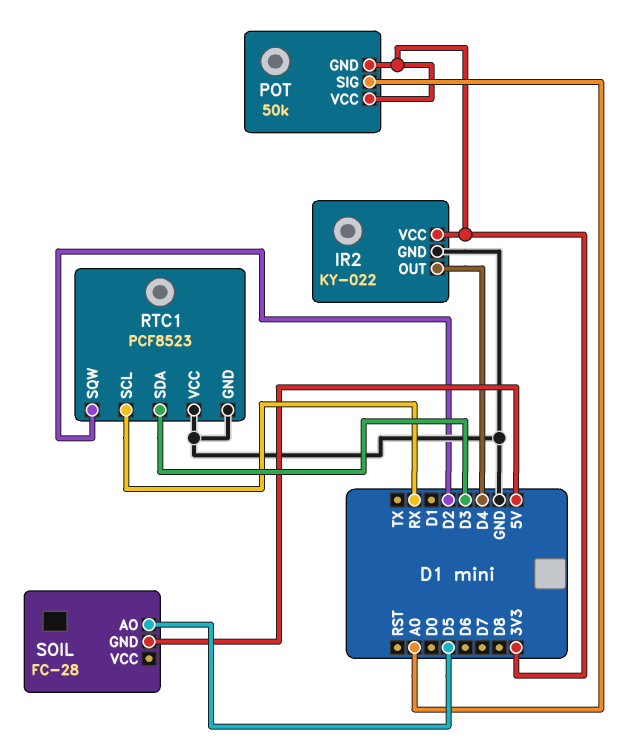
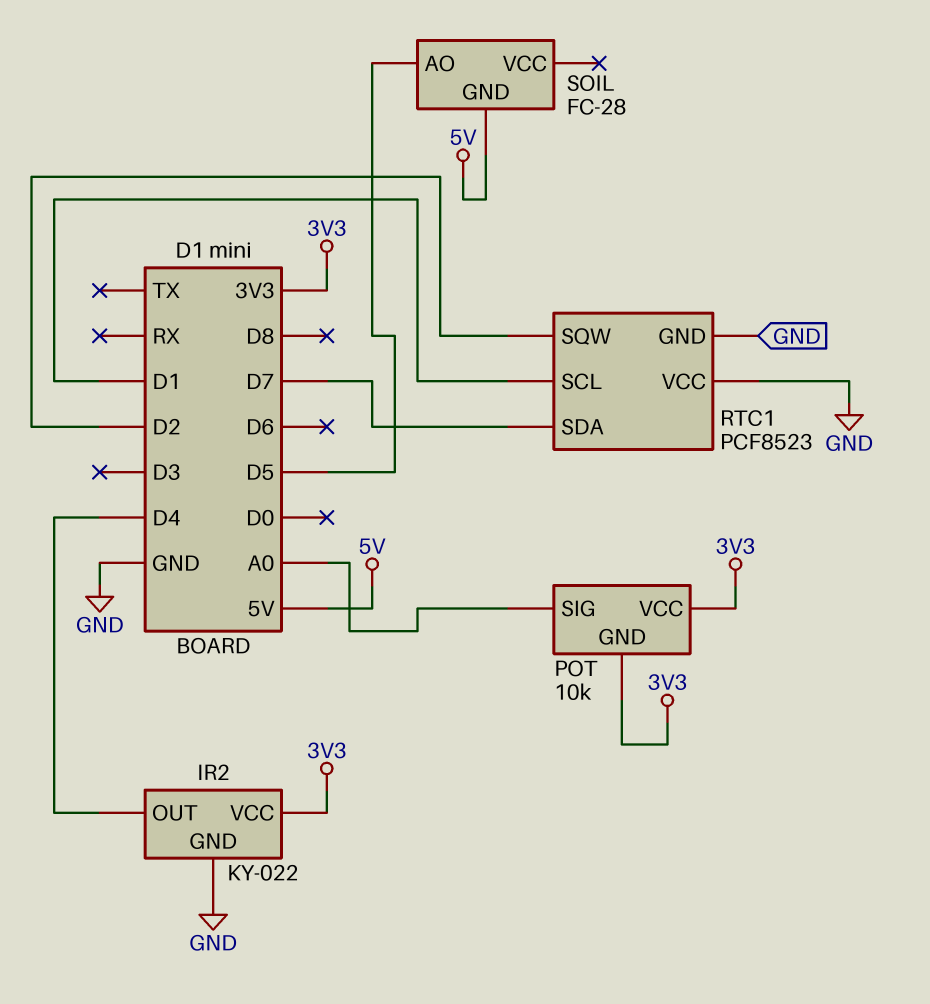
POT: 50k -> 10k
RTC1 pin SCL: RX -> D1
RTC1 pin SDA: D3 -> D7

